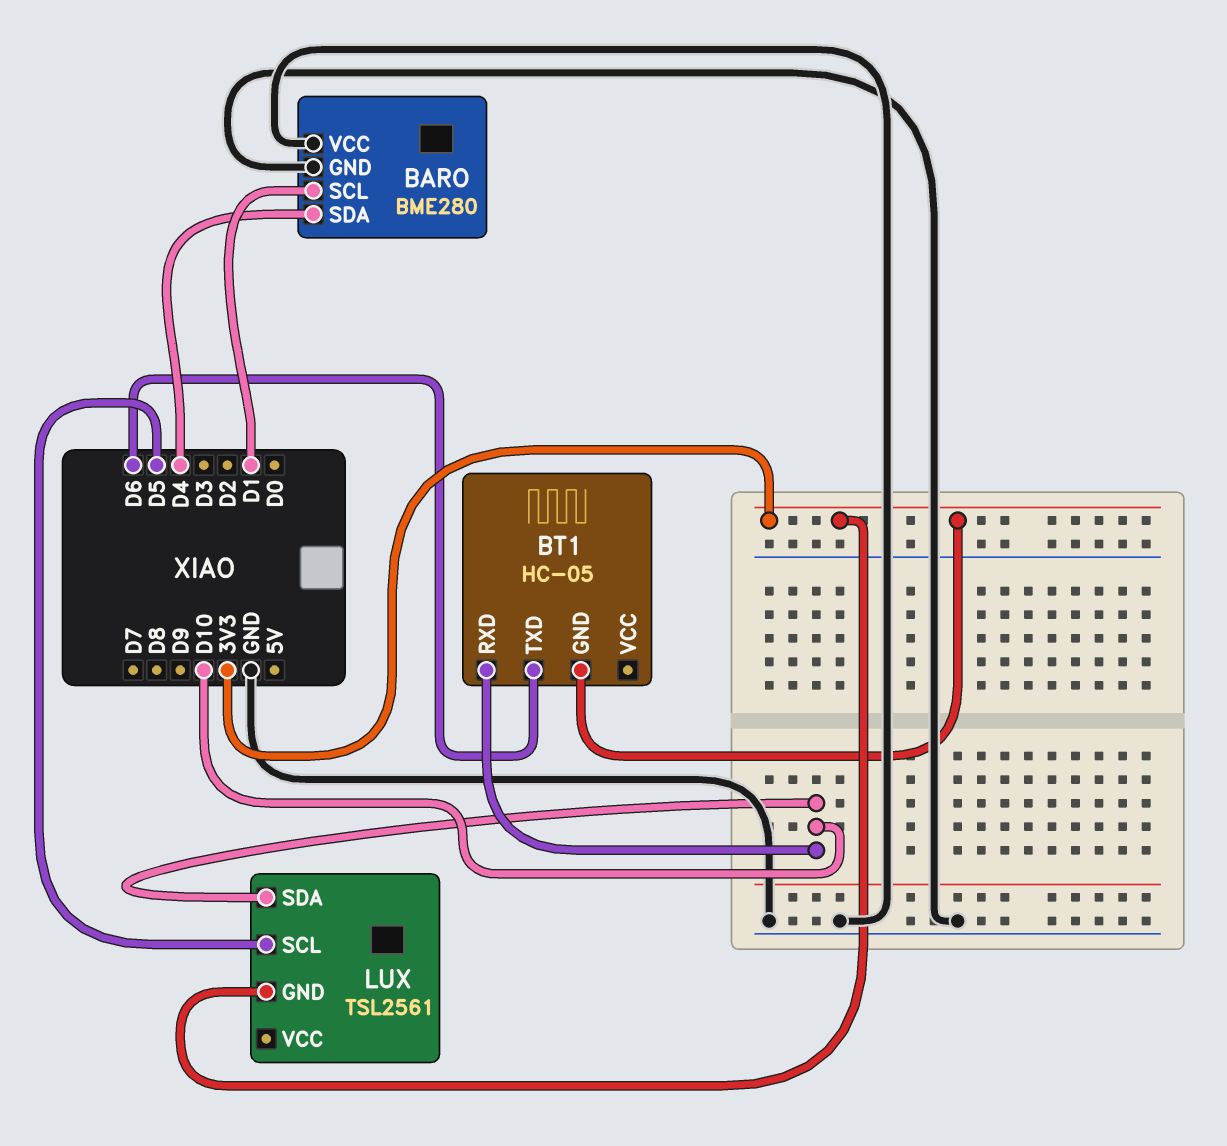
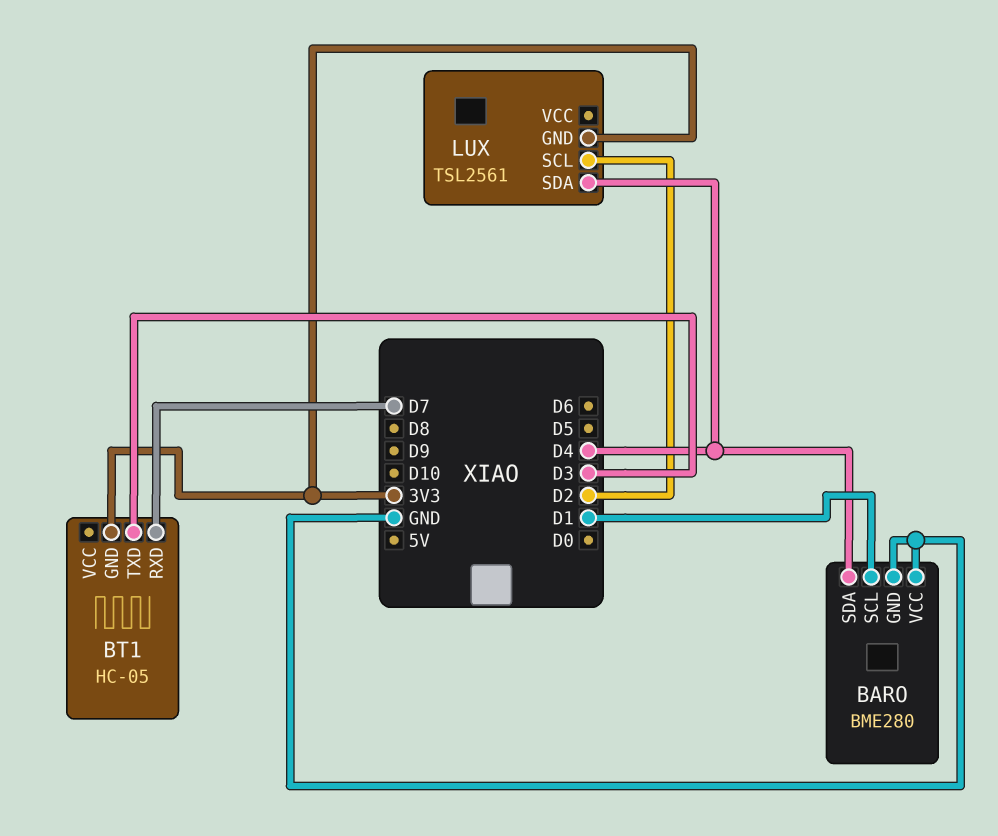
BT1 pin RXD: D10 -> D7
BT1 pin TXD: D6 -> D3
LUX pin SCL: D5 -> D2
LUX pin SDA: D10 -> D4

